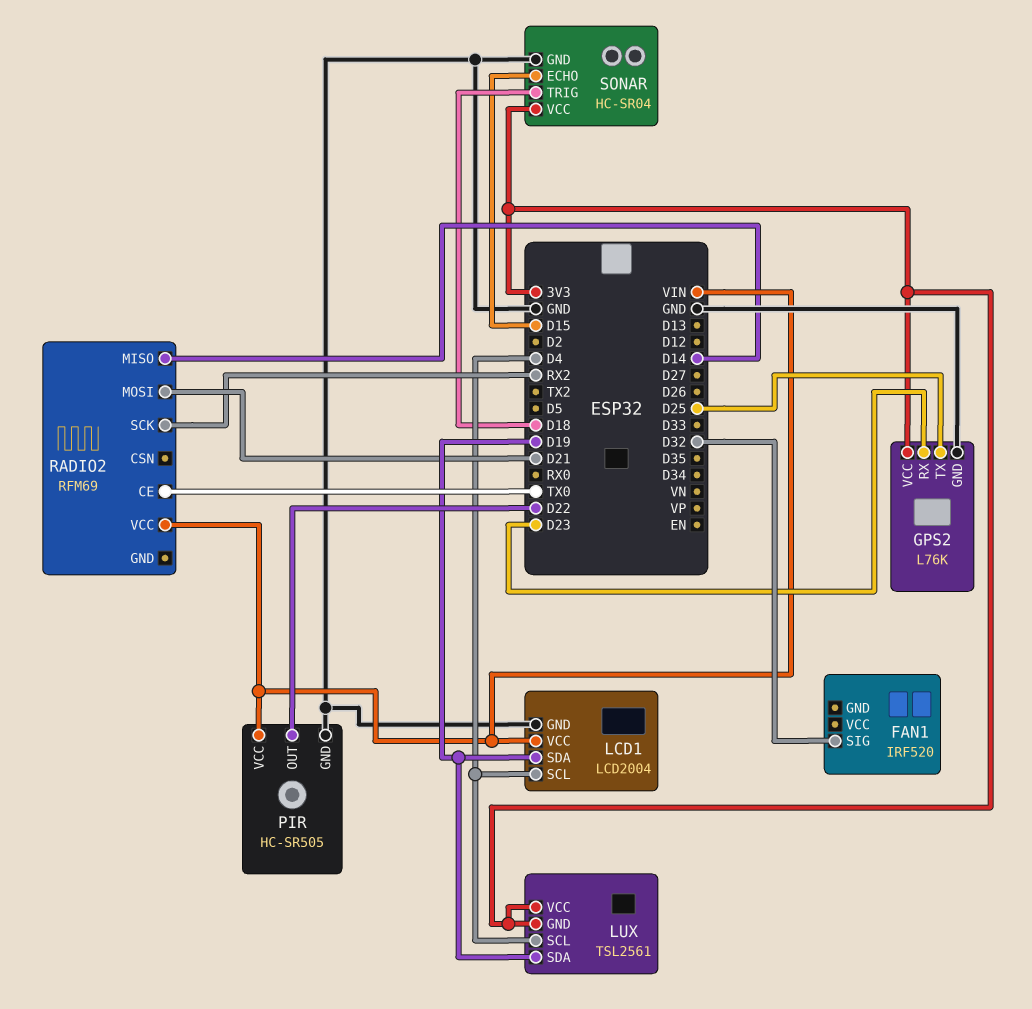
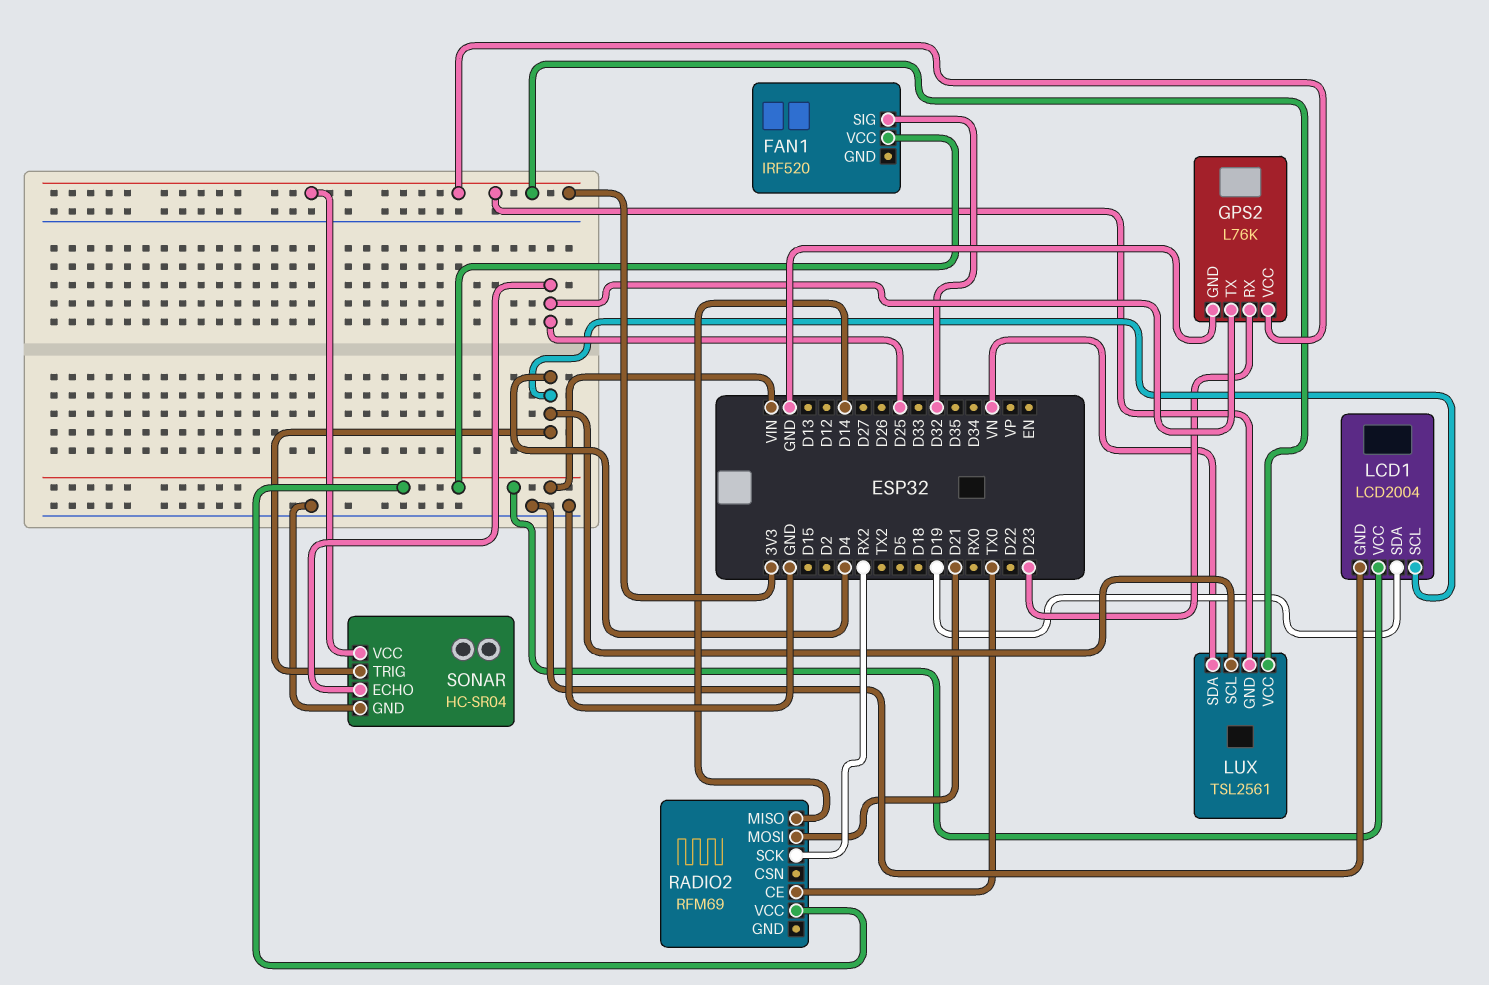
FAN1 pin VCC: none -> VIN
LUX pin SDA: D19 -> VN
PIR: HC-SR505 -> none
PIR pin GND: GND -> none
PIR pin OUT: D22 -> none
PIR pin VCC: VIN -> none
SONAR pin ECHO: D15 -> D25
SONAR pin TRIG: D18 -> D4

